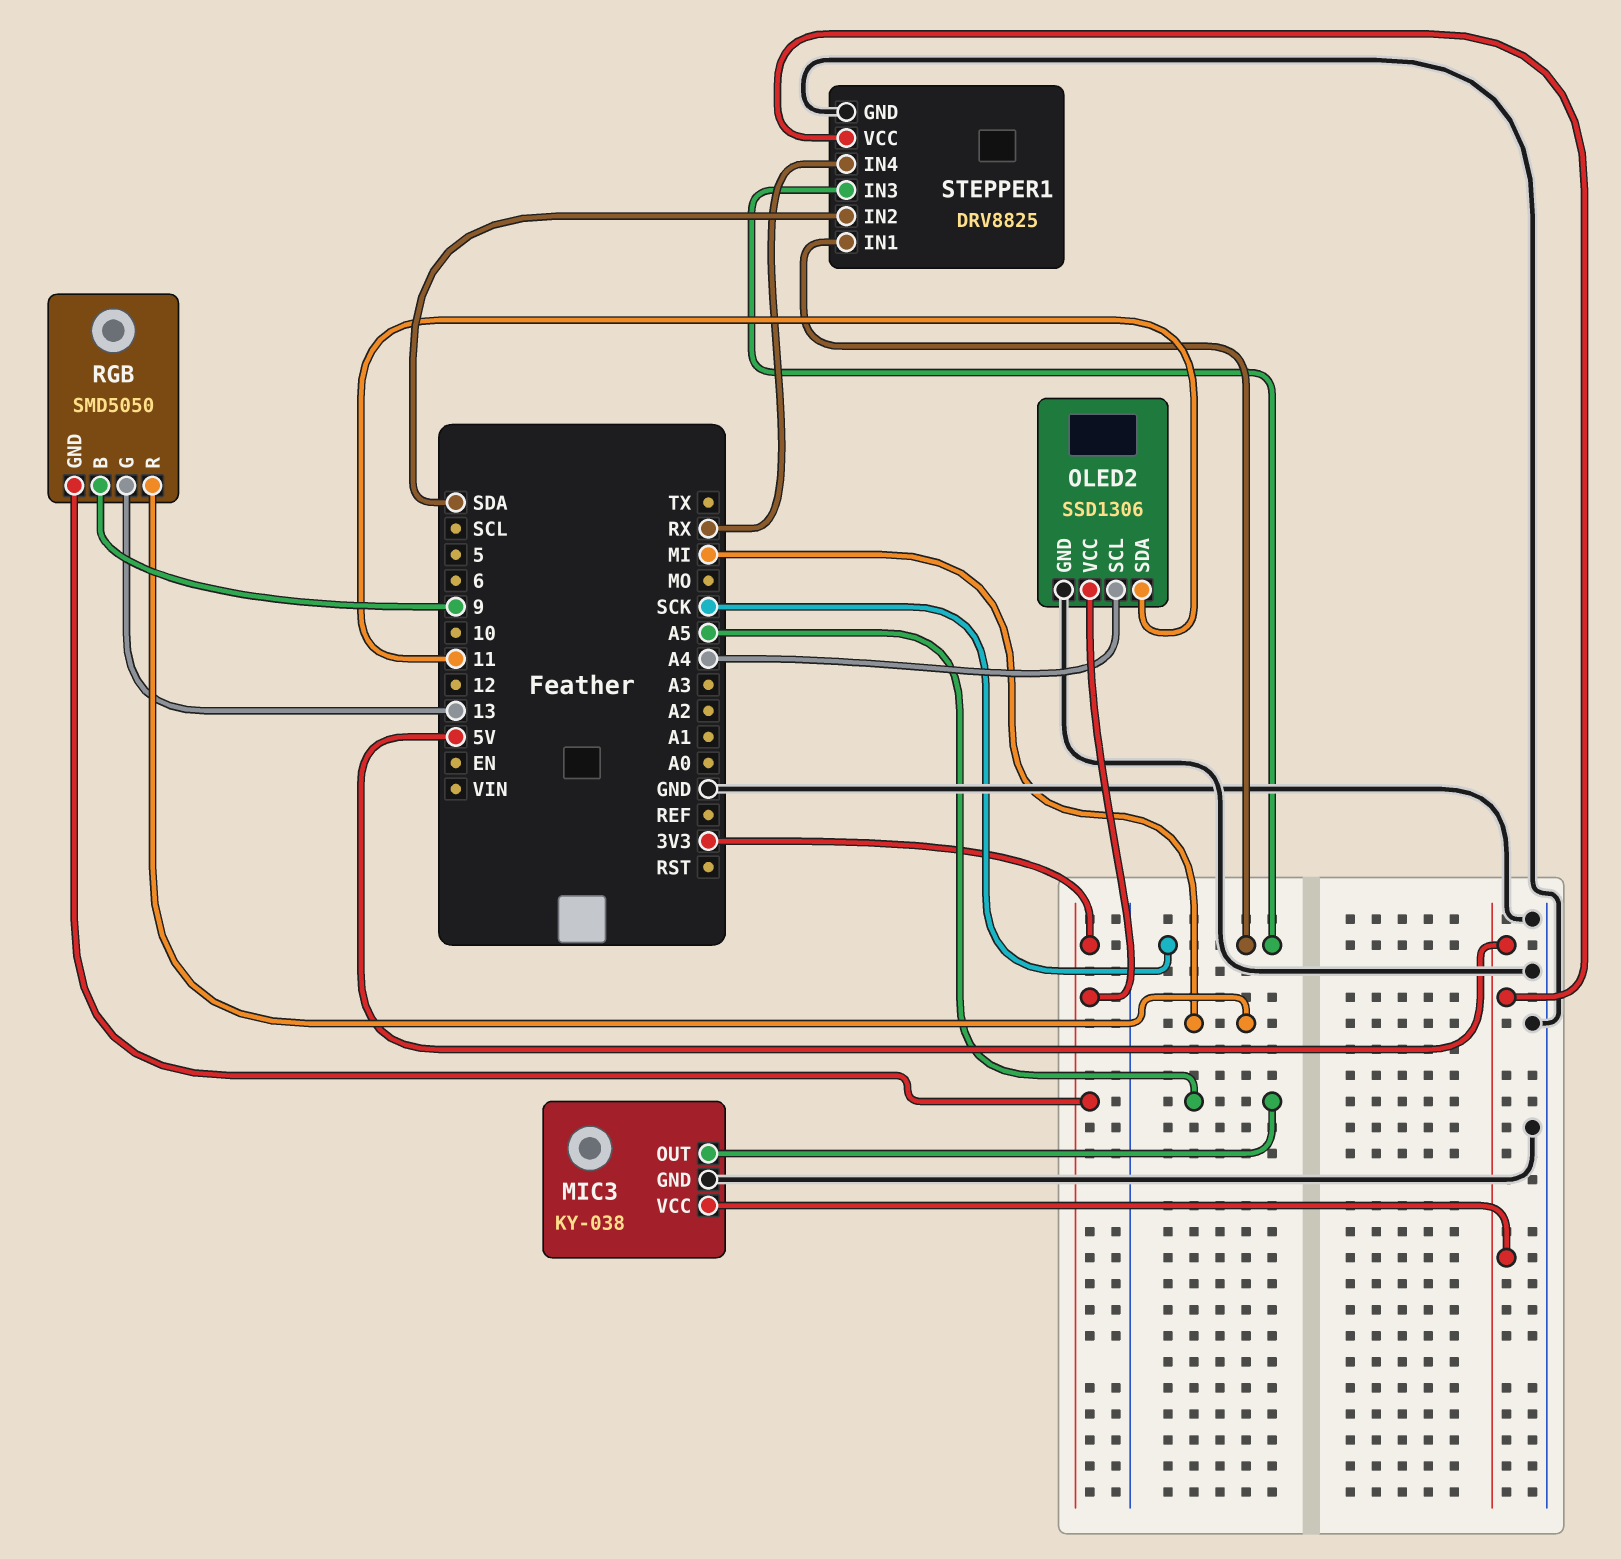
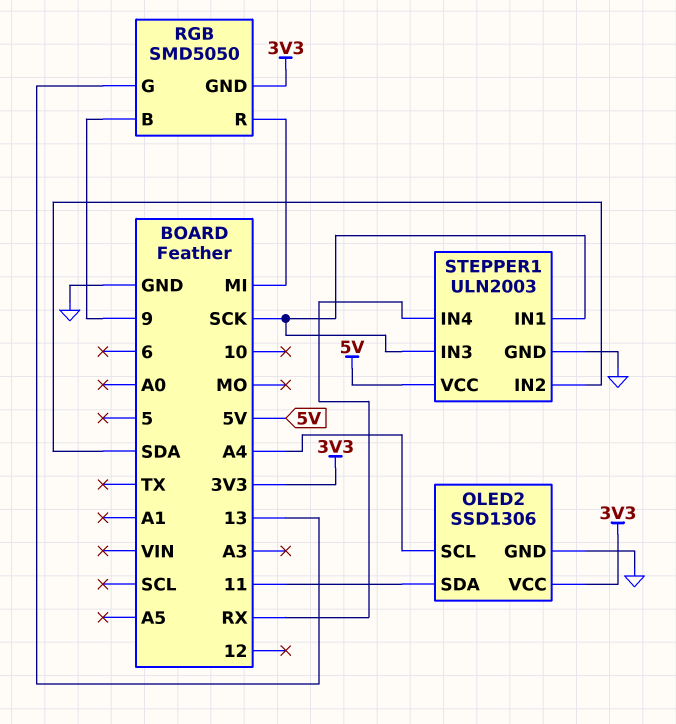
MIC3: KY-038 -> none
MIC3 pin GND: GND -> none
MIC3 pin OUT: A5 -> none
MIC3 pin VCC: 5V -> none
STEPPER1: DRV8825 -> ULN2003

